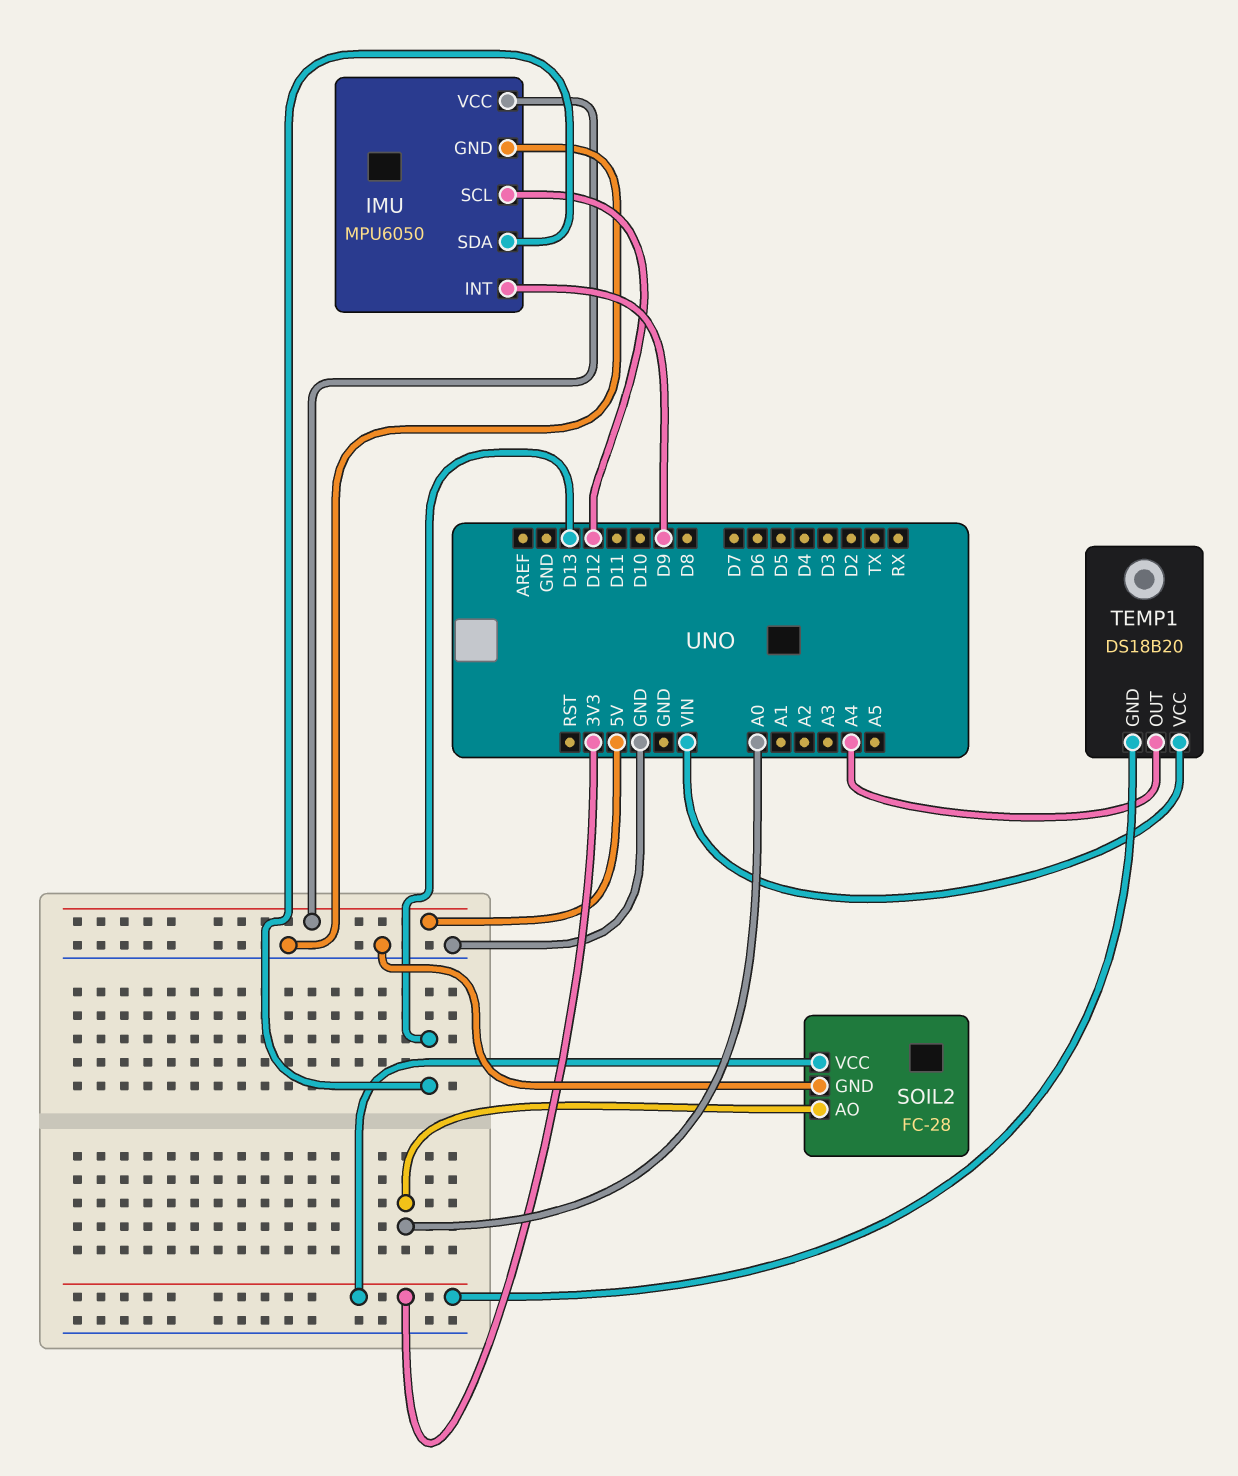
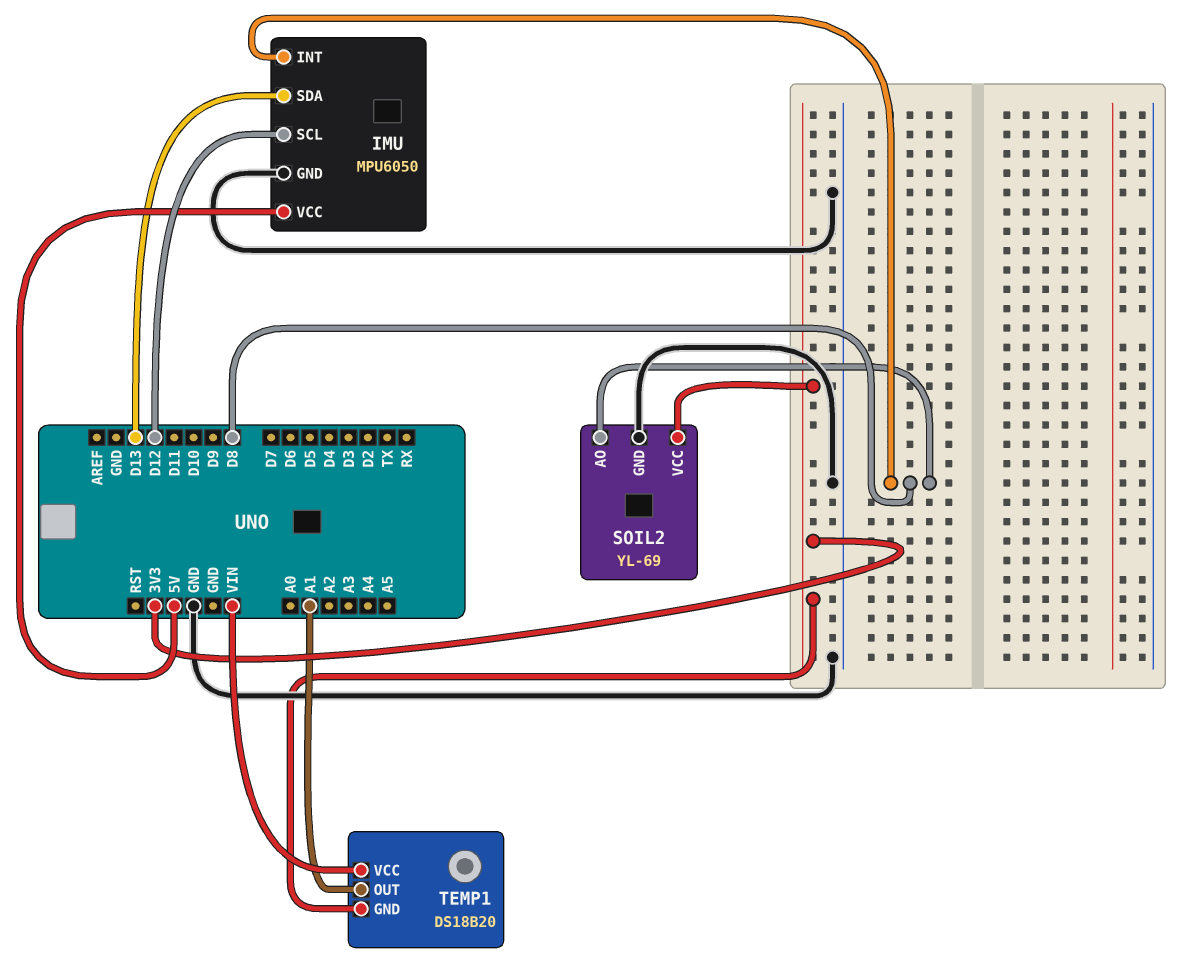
IMU pin INT: D9 -> D8
SOIL2: FC-28 -> YL-69
SOIL2 pin AO: A0 -> D8
TEMP1 pin OUT: A4 -> A1

